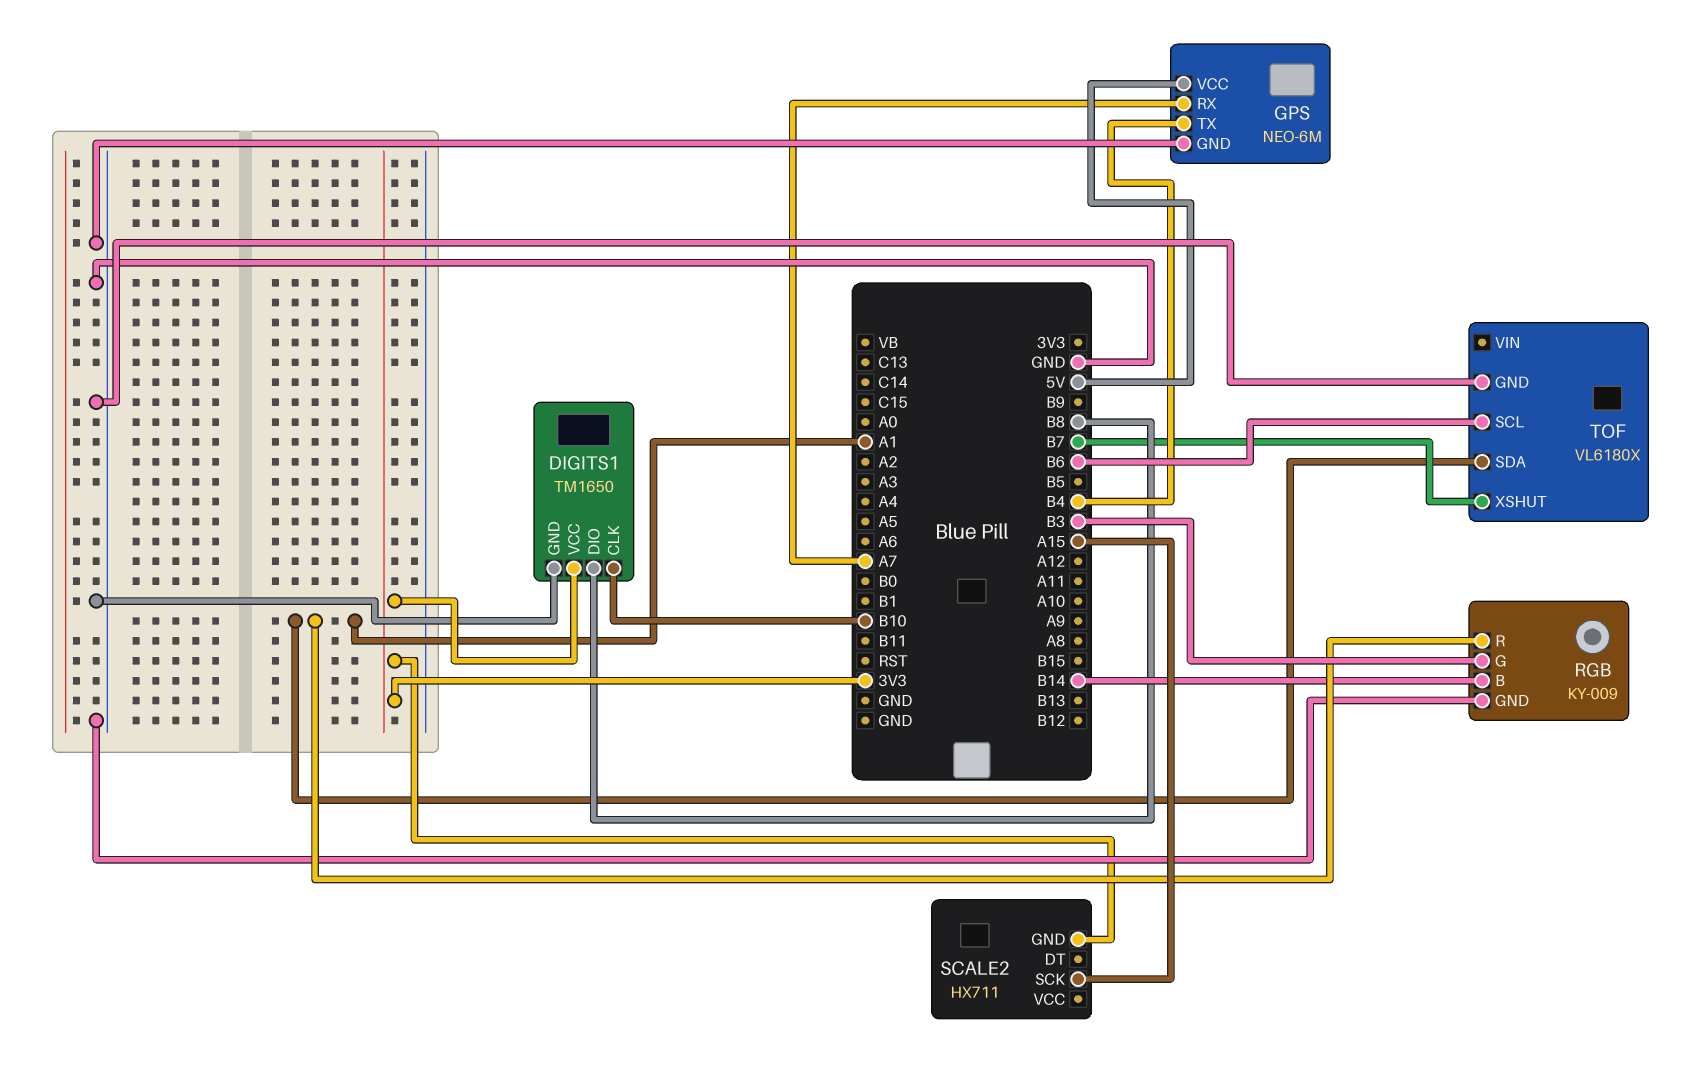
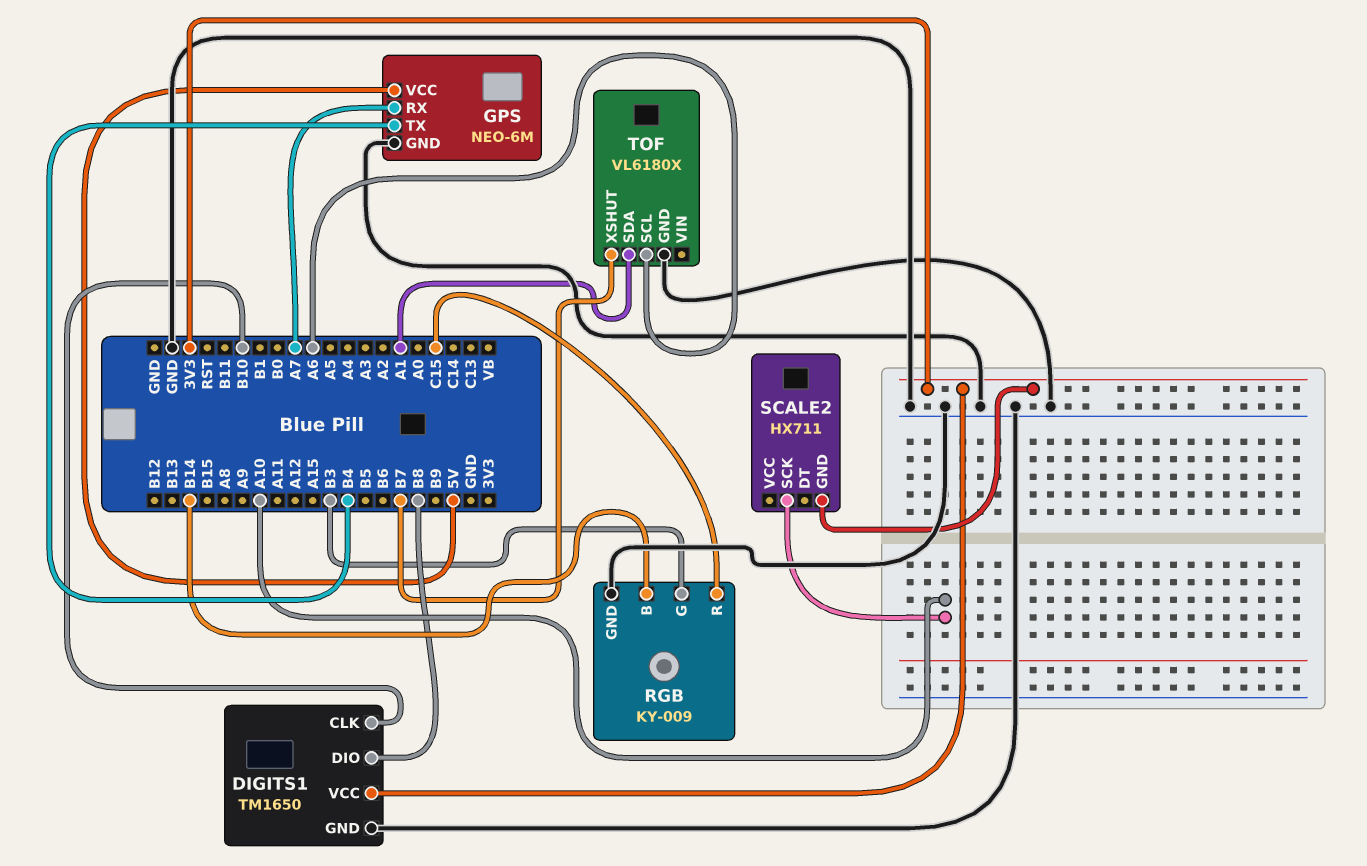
RGB pin R: A1 -> C15
SCALE2 pin SCK: A15 -> A10
TOF pin SCL: B6 -> A6

